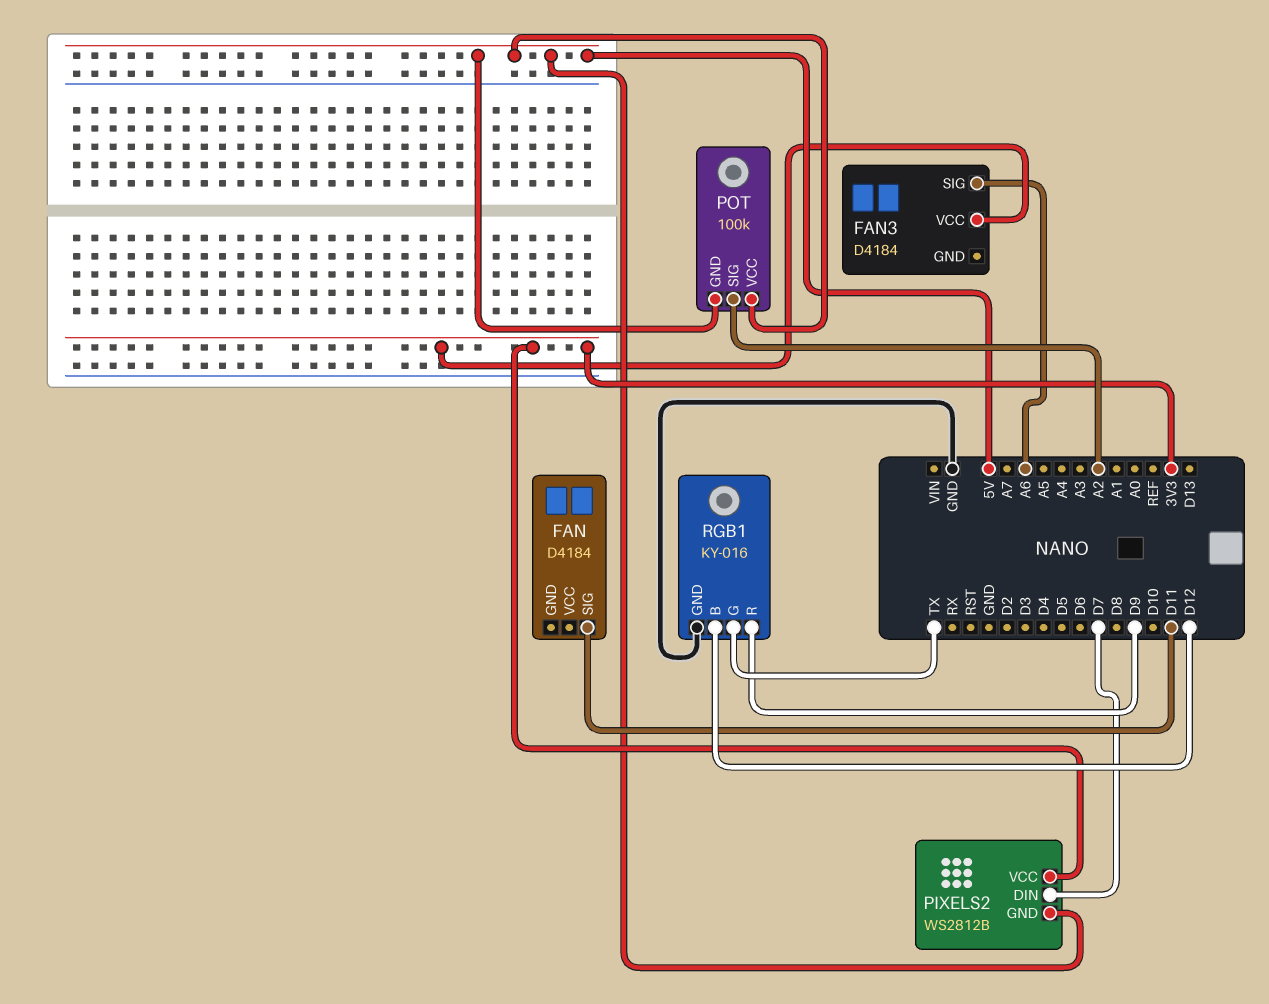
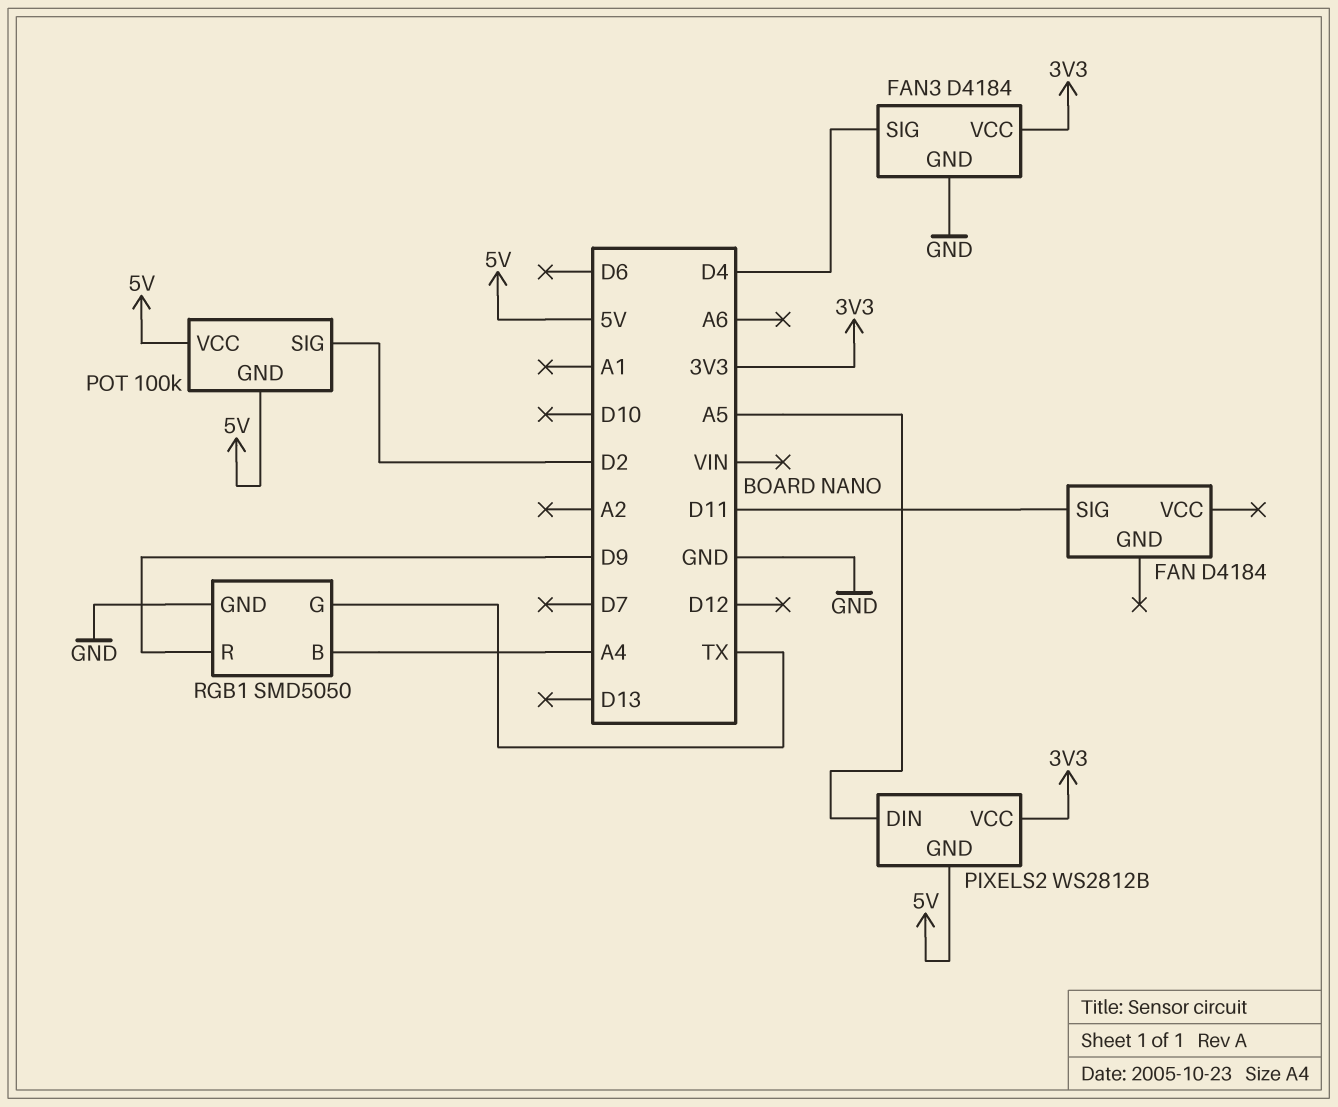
FAN3 pin GND: none -> GND
FAN3 pin SIG: A6 -> D4
PIXELS2 pin DIN: D7 -> A5
POT pin SIG: A2 -> D2
RGB1: KY-016 -> SMD5050
RGB1 pin B: D12 -> A4

